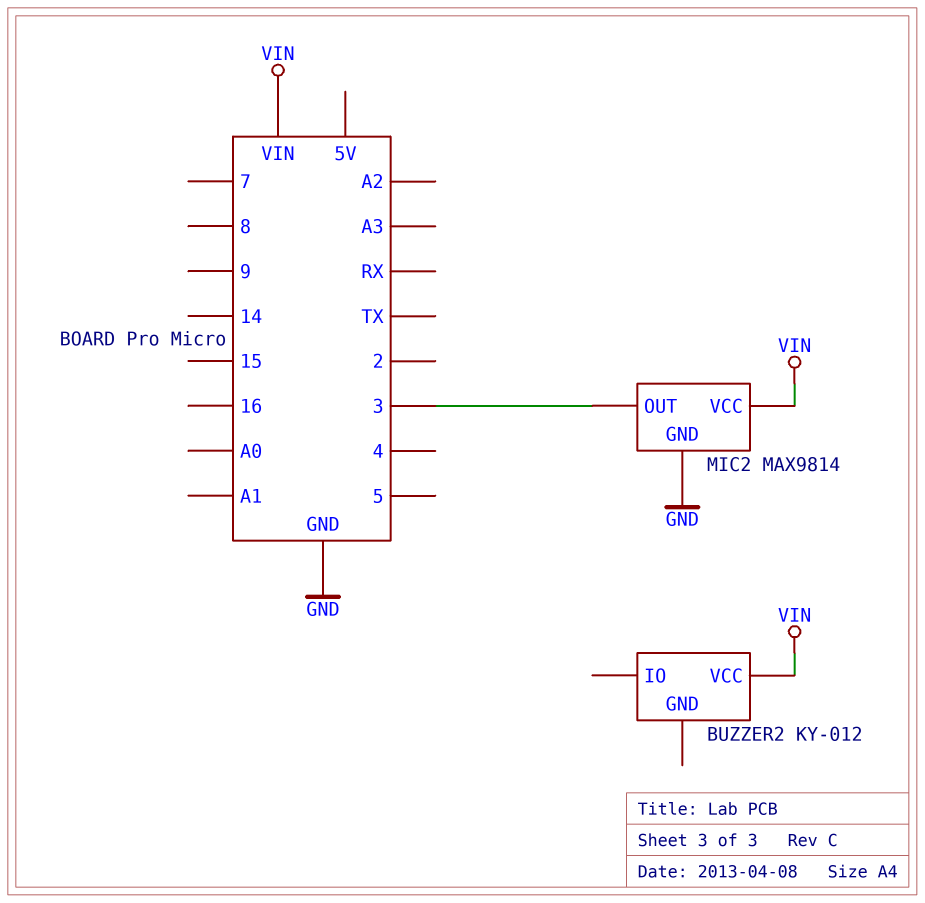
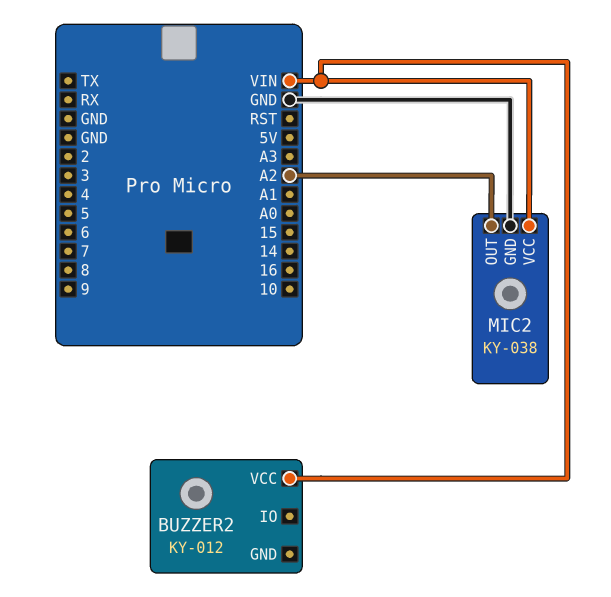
MIC2: MAX9814 -> KY-038
MIC2 pin OUT: 3 -> A2

